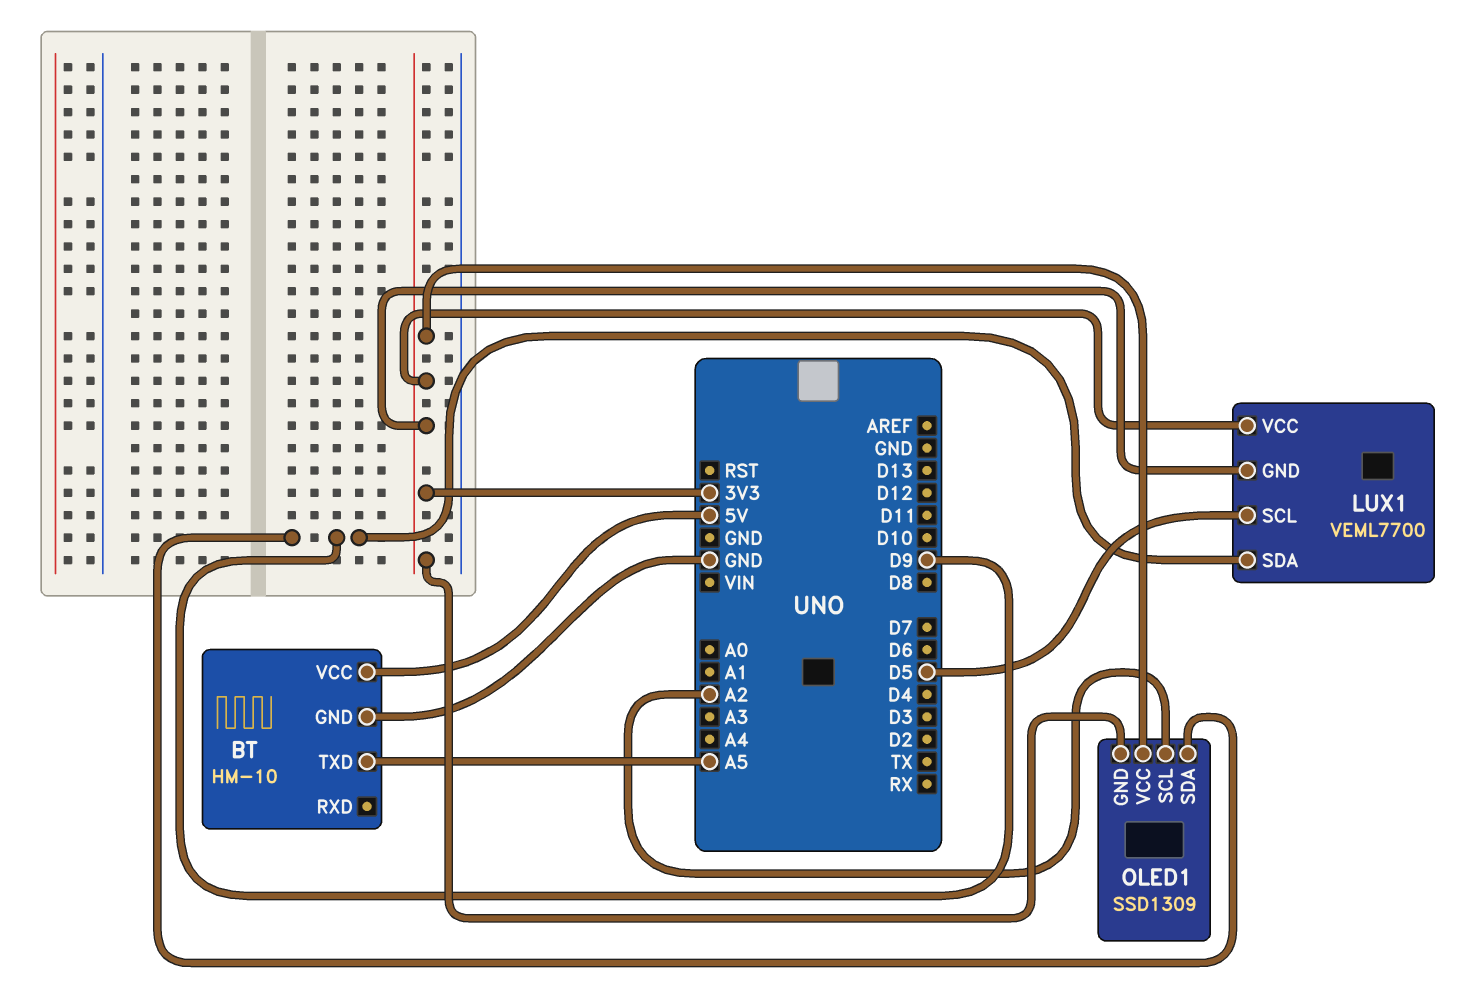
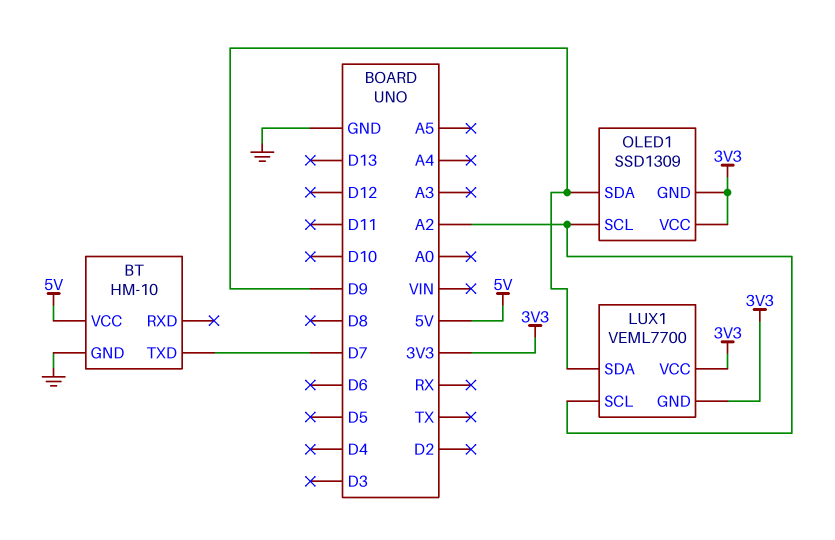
BT pin TXD: A5 -> D7
LUX1 pin SCL: D5 -> A2

